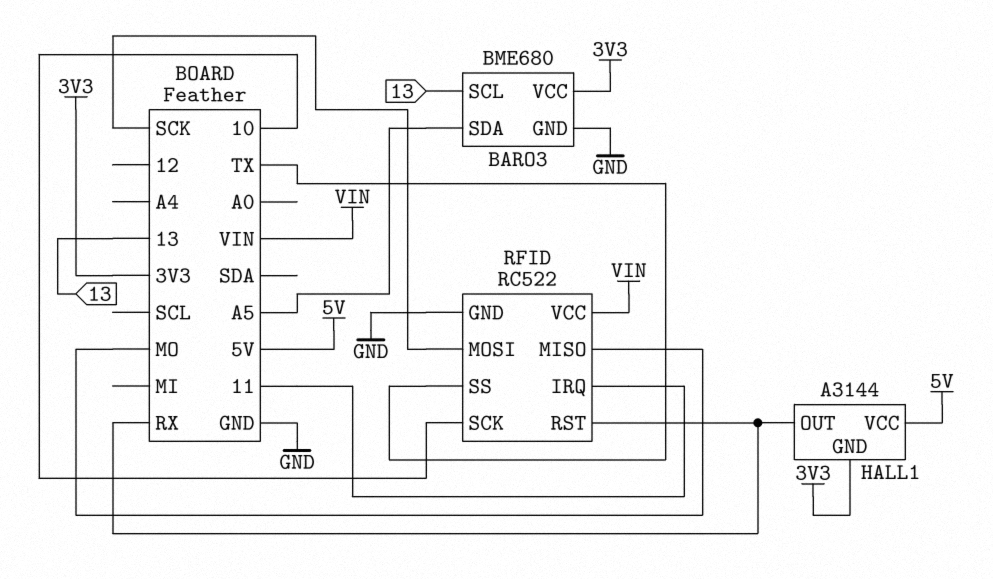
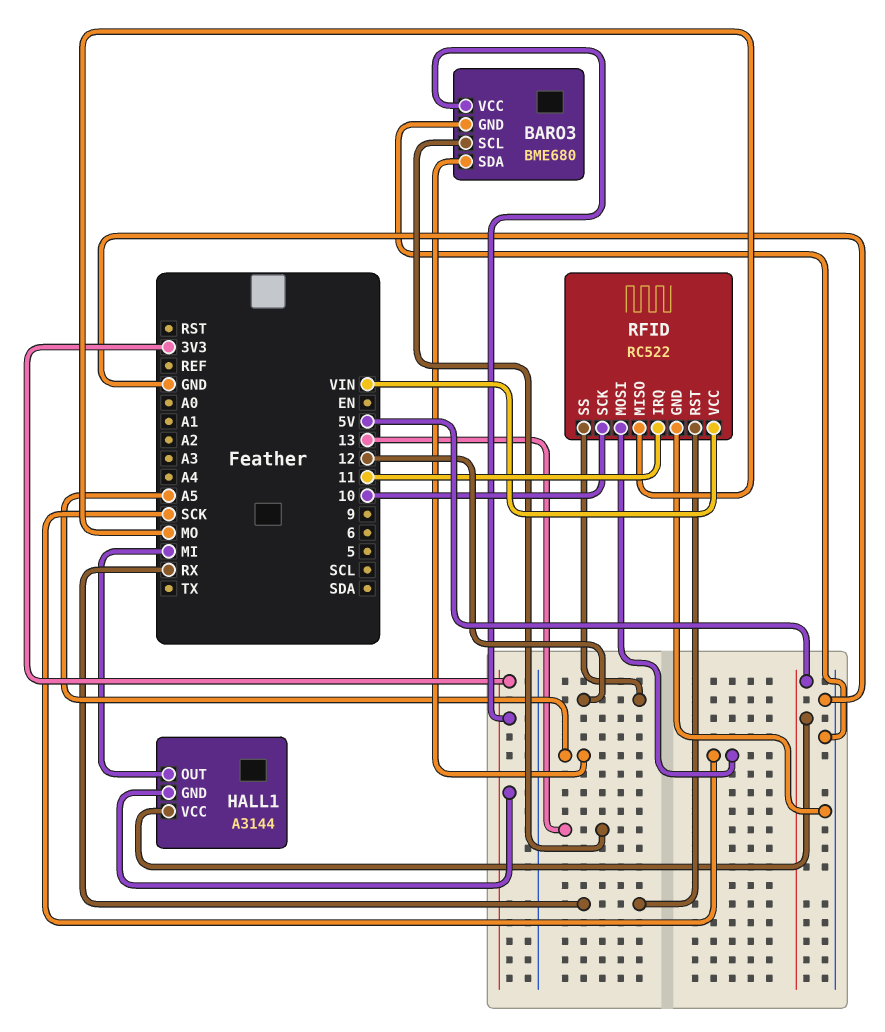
HALL1 pin OUT: RX -> MI
RFID pin SS: TX -> 12

